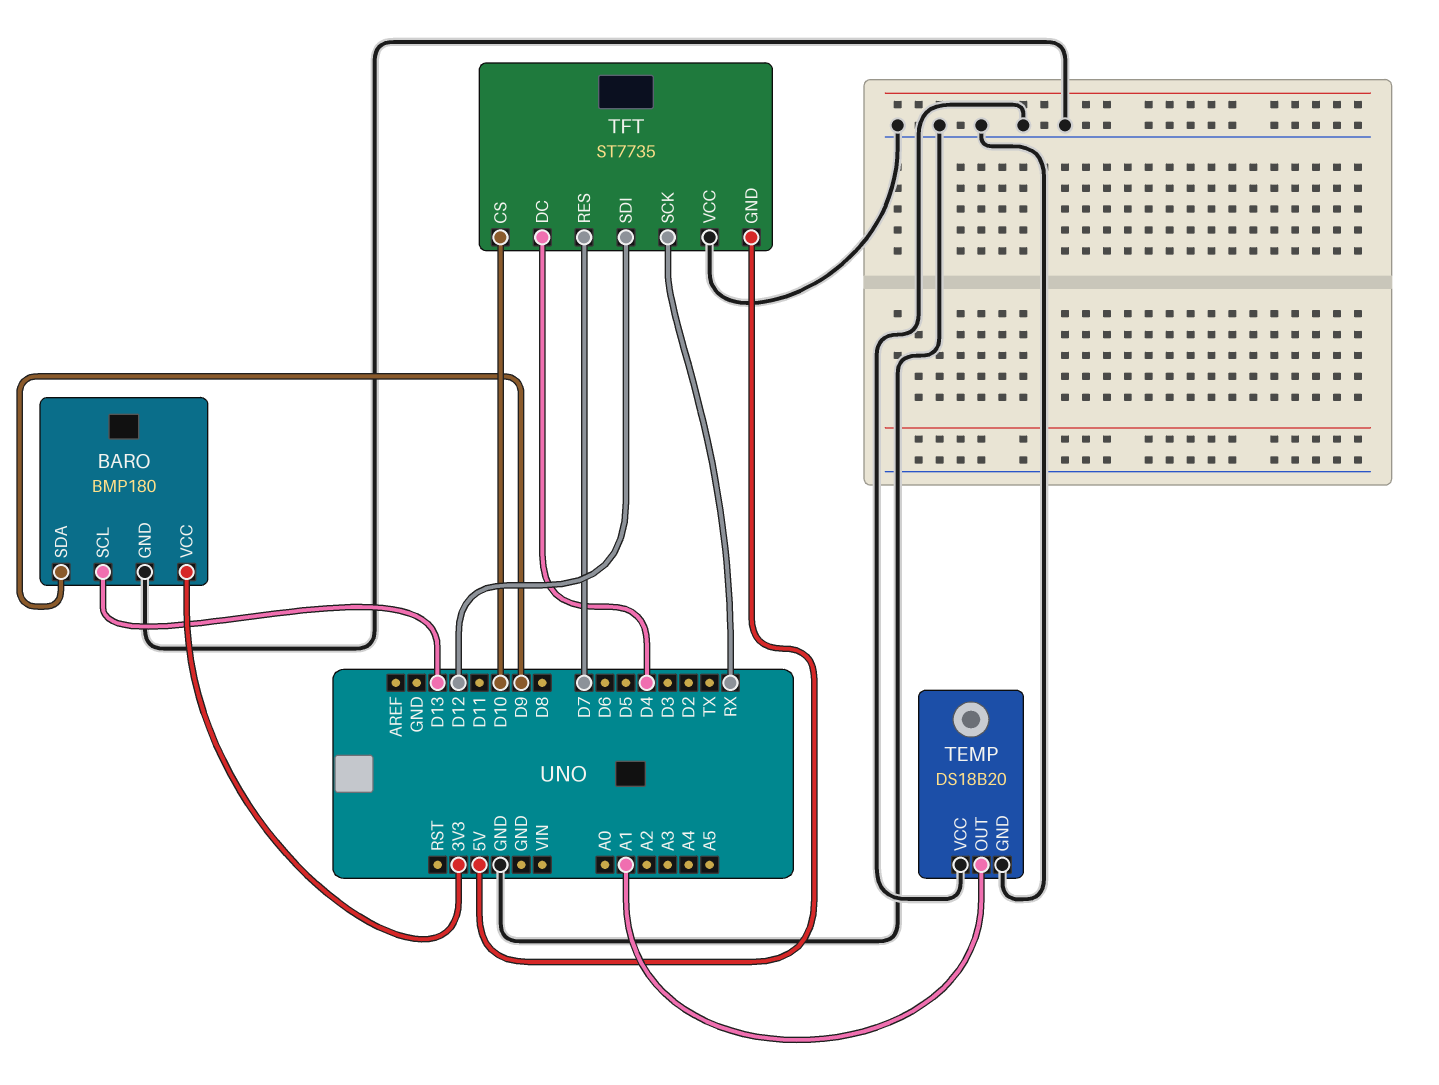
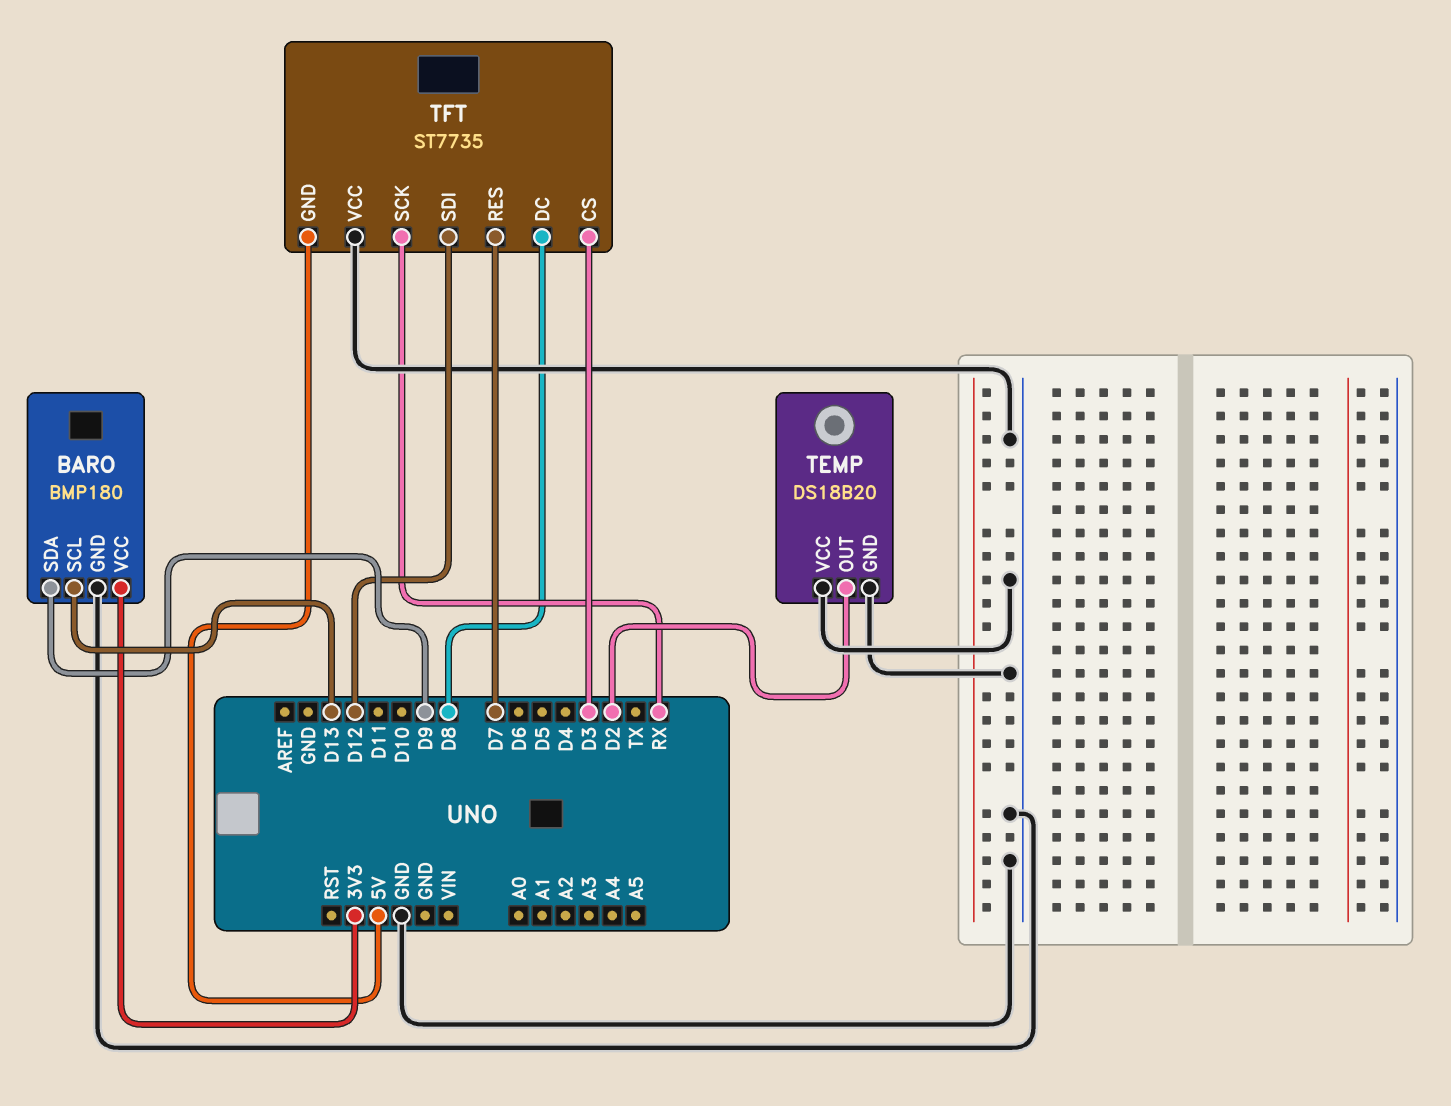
TEMP pin OUT: A1 -> D2
TFT pin CS: D10 -> D3
TFT pin DC: D4 -> D8

